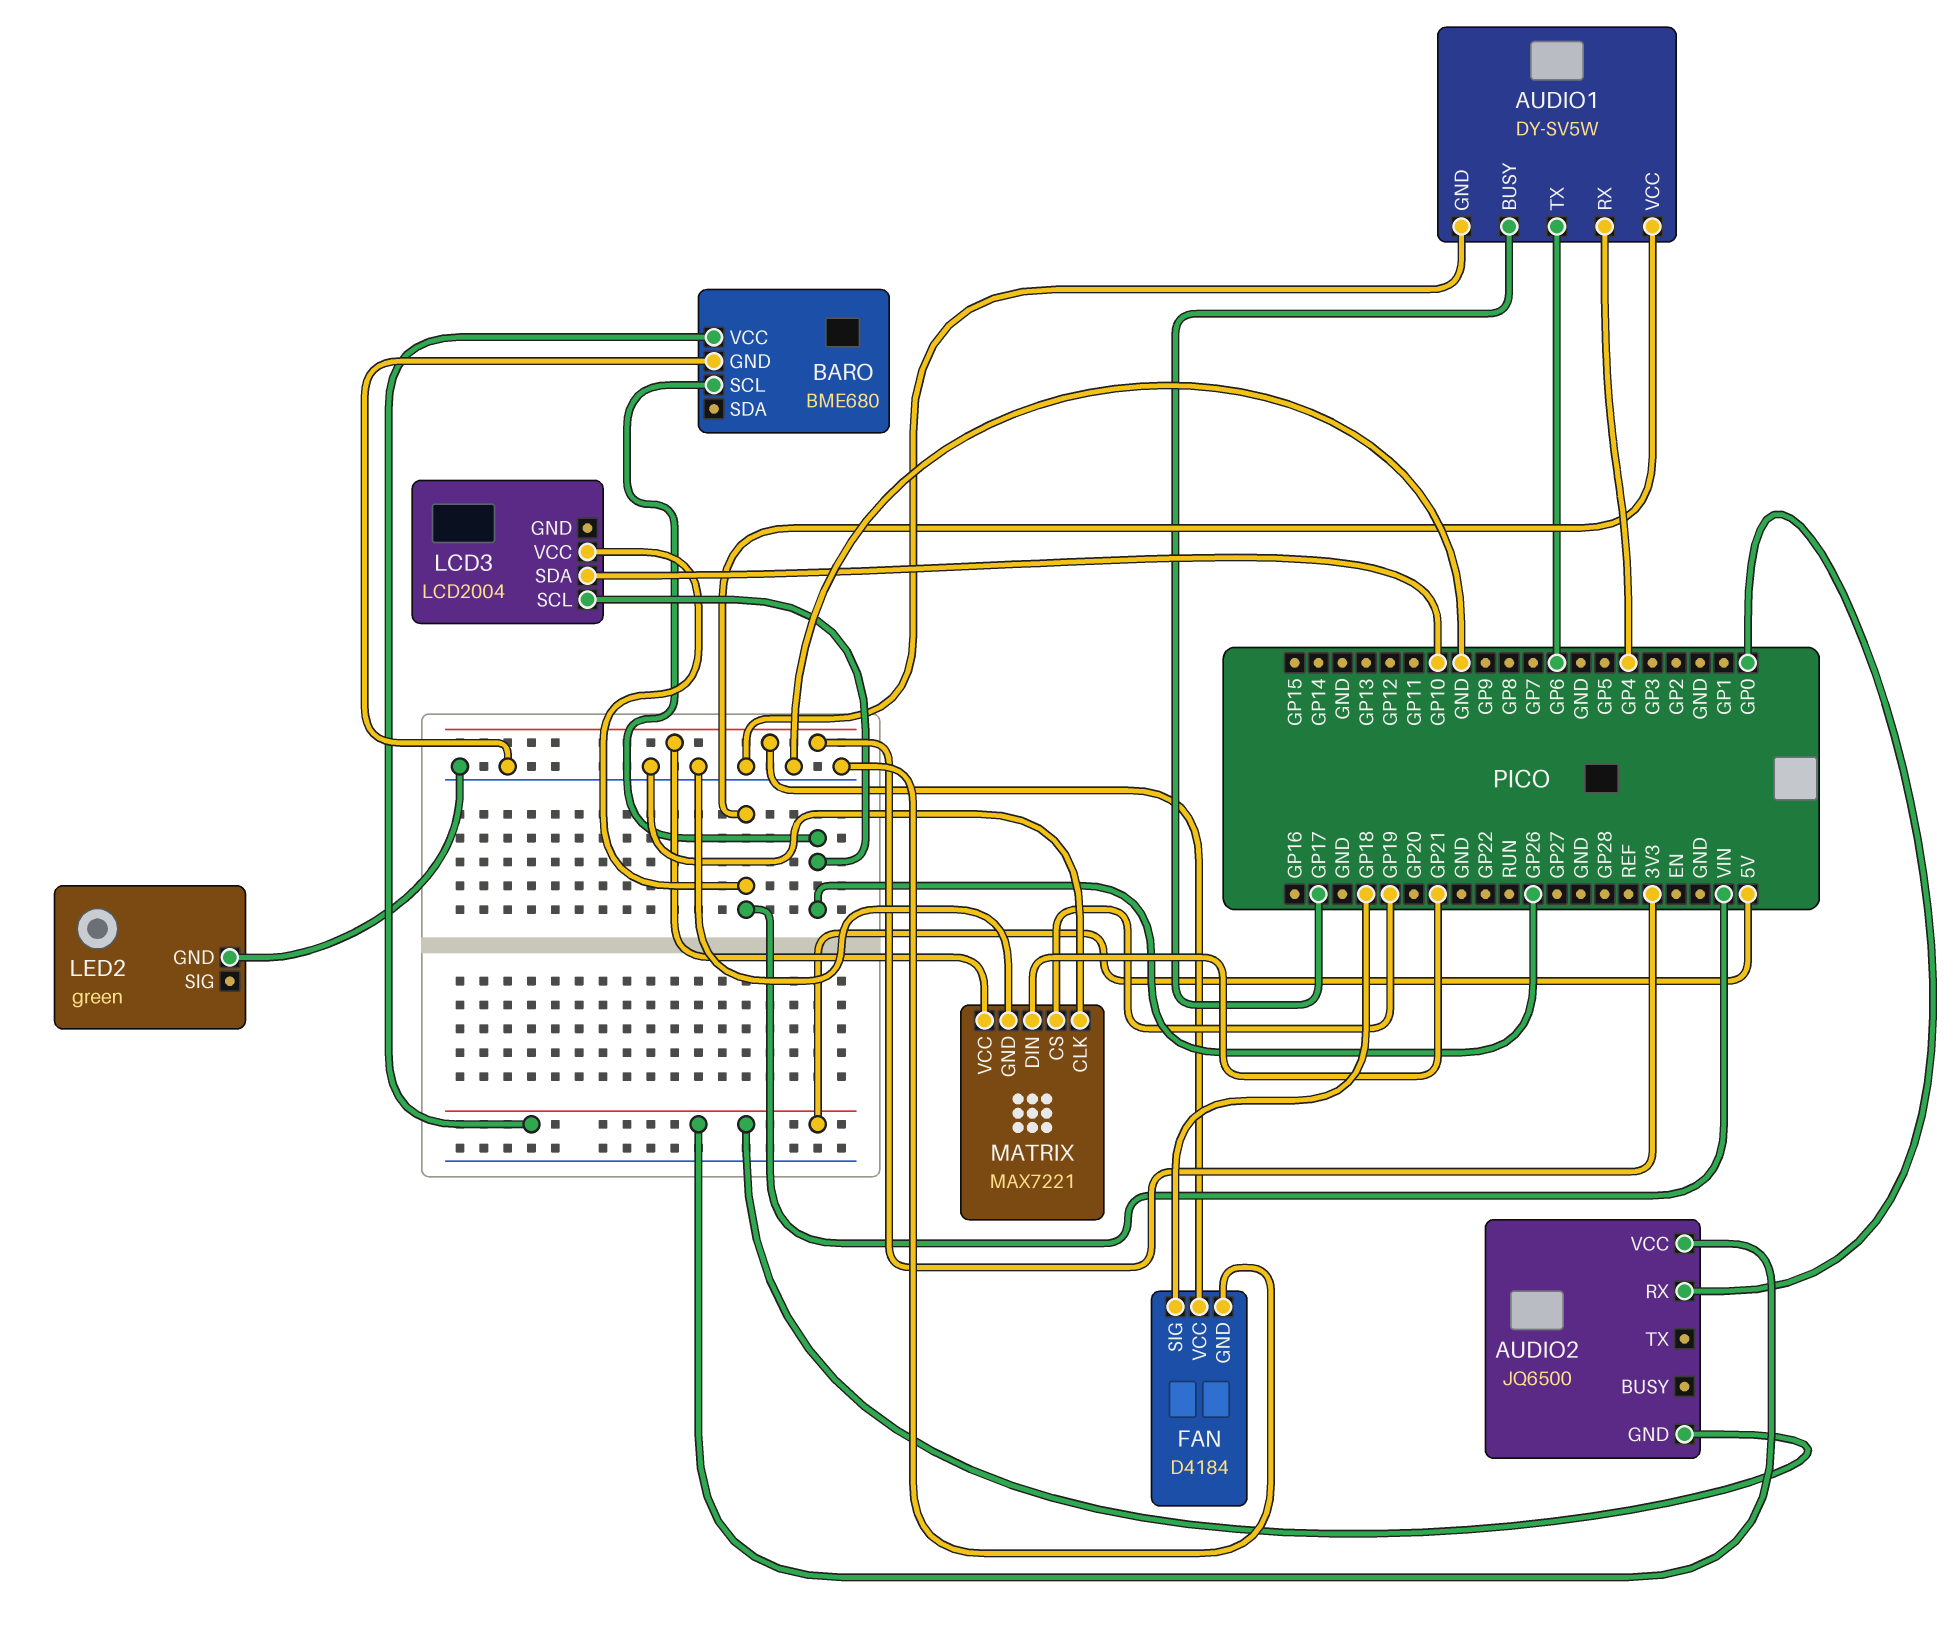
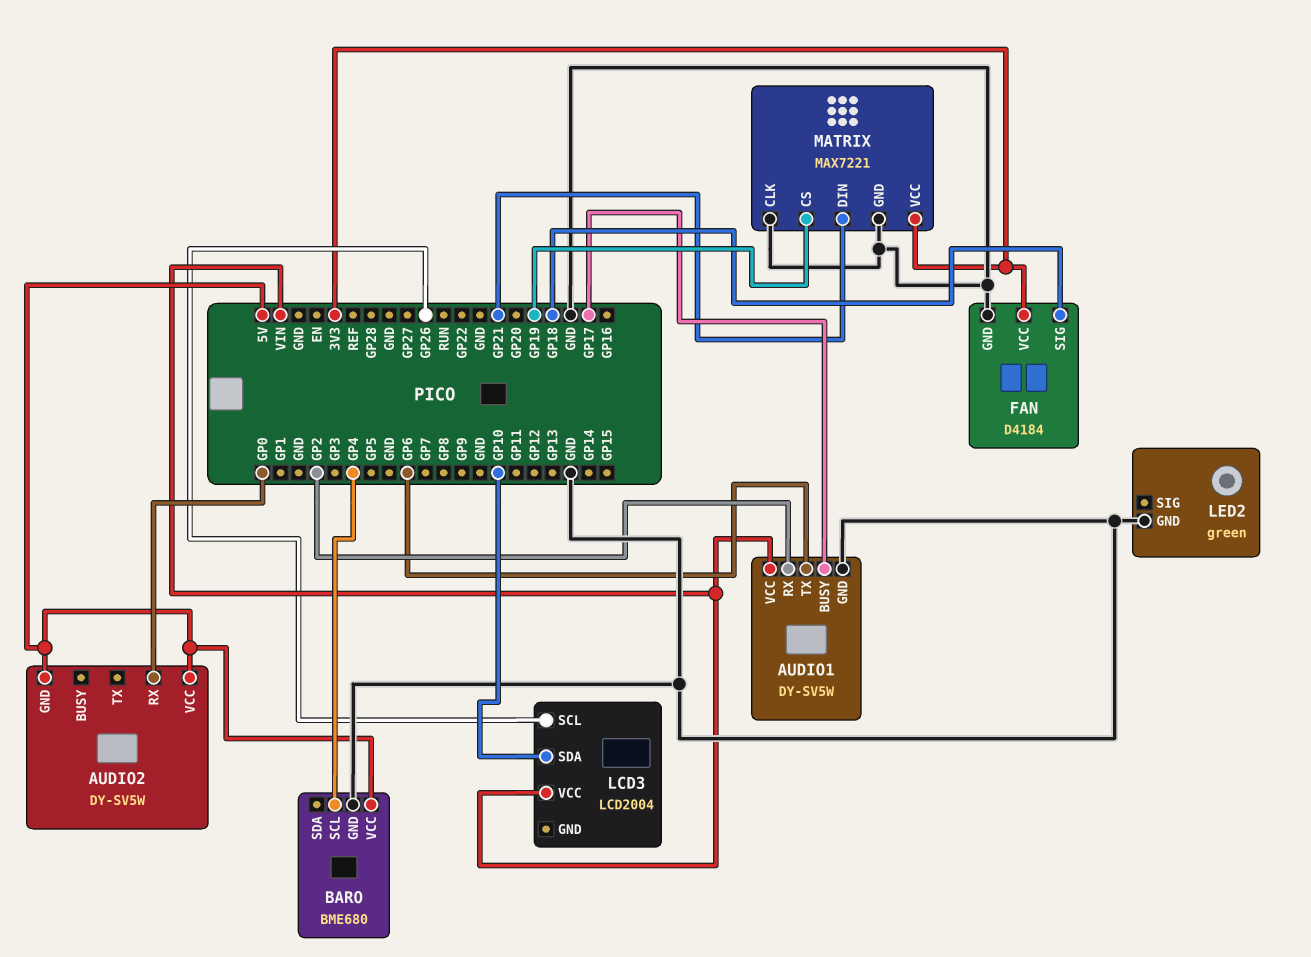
AUDIO1 pin RX: GP4 -> GP2
AUDIO2: JQ6500 -> DY-SV5W
BARO pin SCL: GP26 -> GP4

